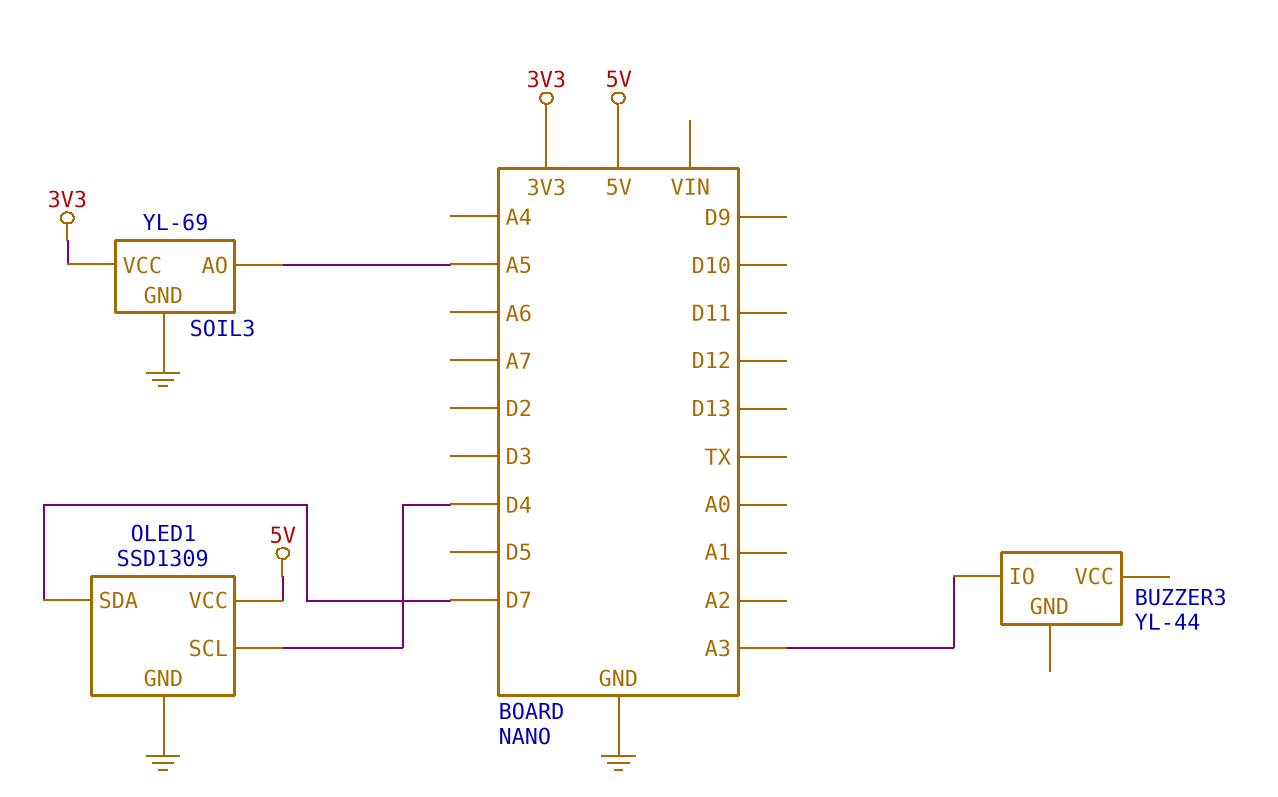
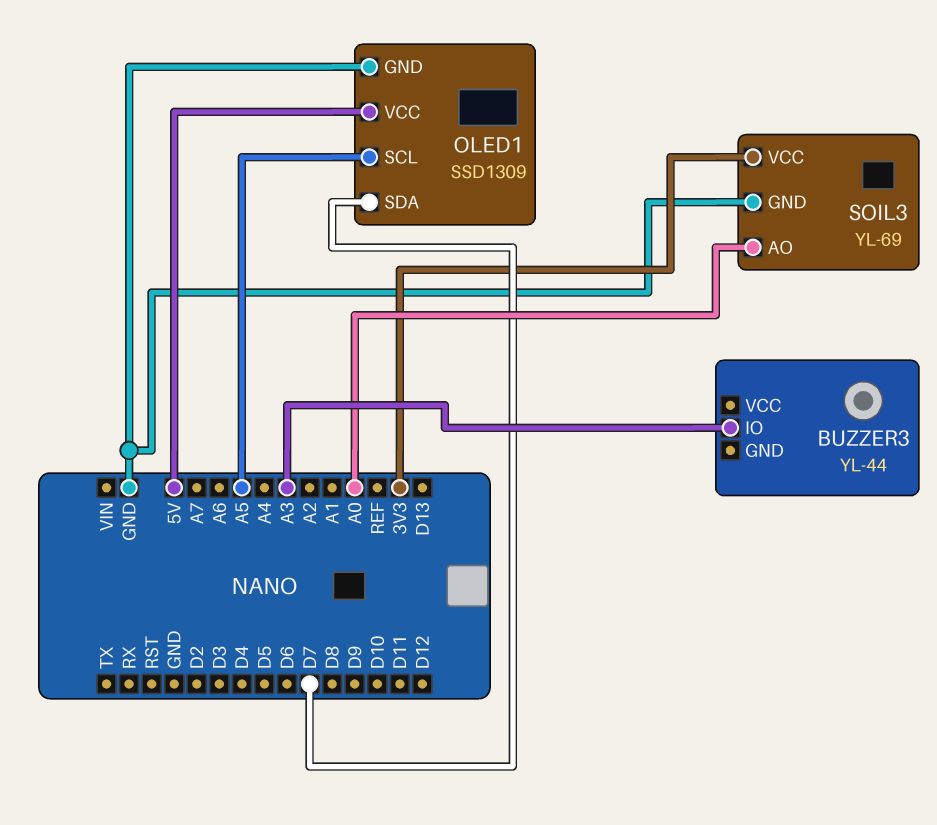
OLED1 pin SCL: D4 -> A5
SOIL3 pin AO: A5 -> A0

